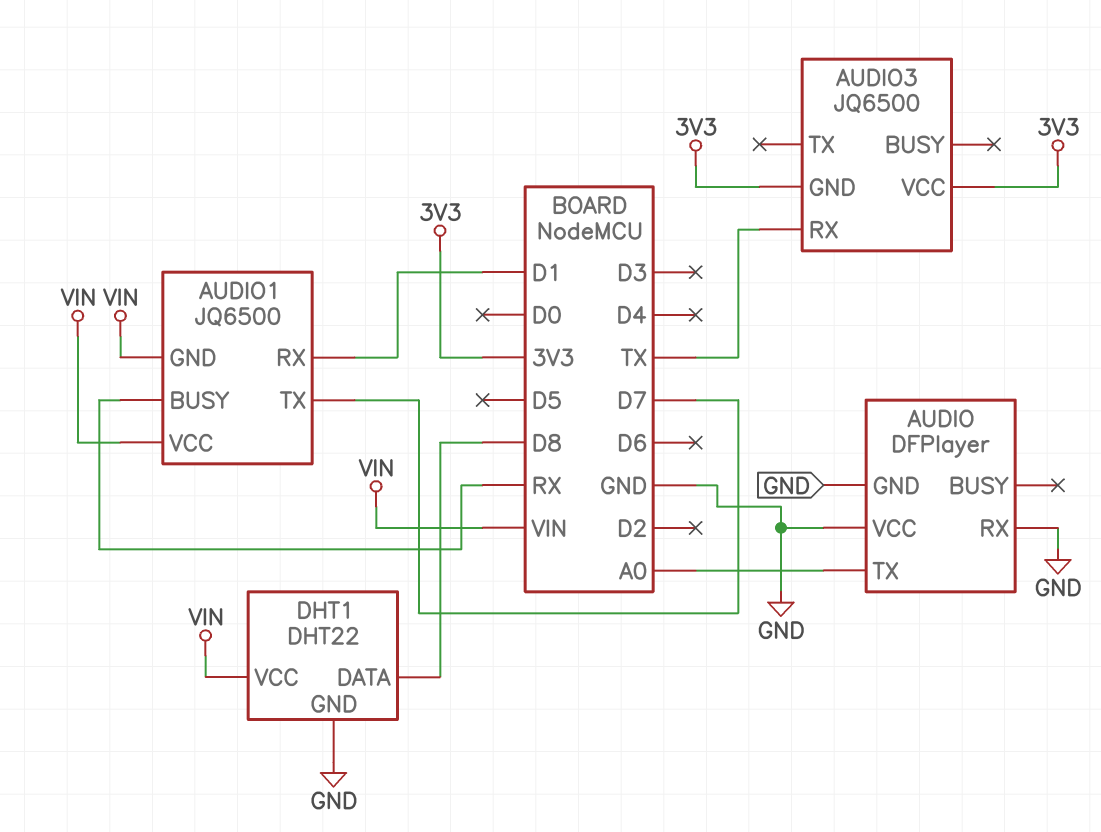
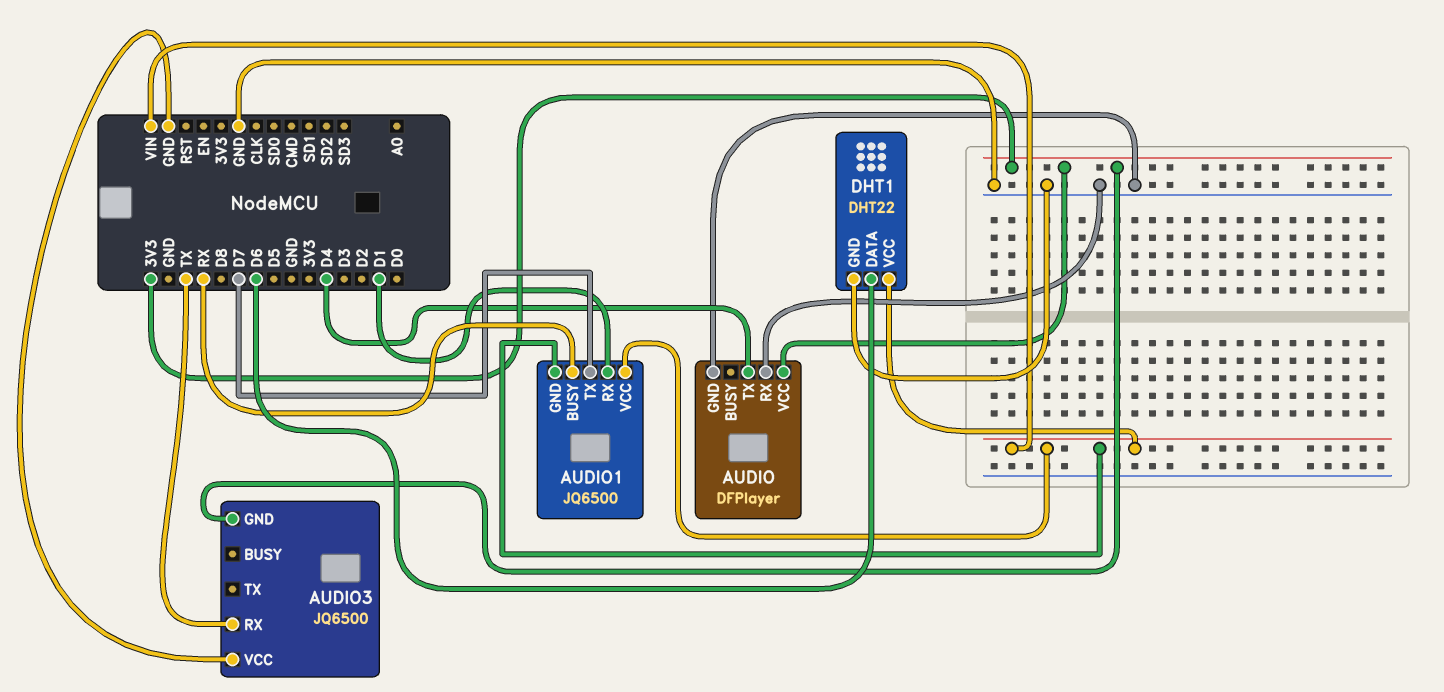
AUDIO pin TX: A0 -> D4
AUDIO pin VCC: GND -> 3V3
AUDIO3 pin VCC: 3V3 -> GND
DHT1 pin DATA: D8 -> D6

